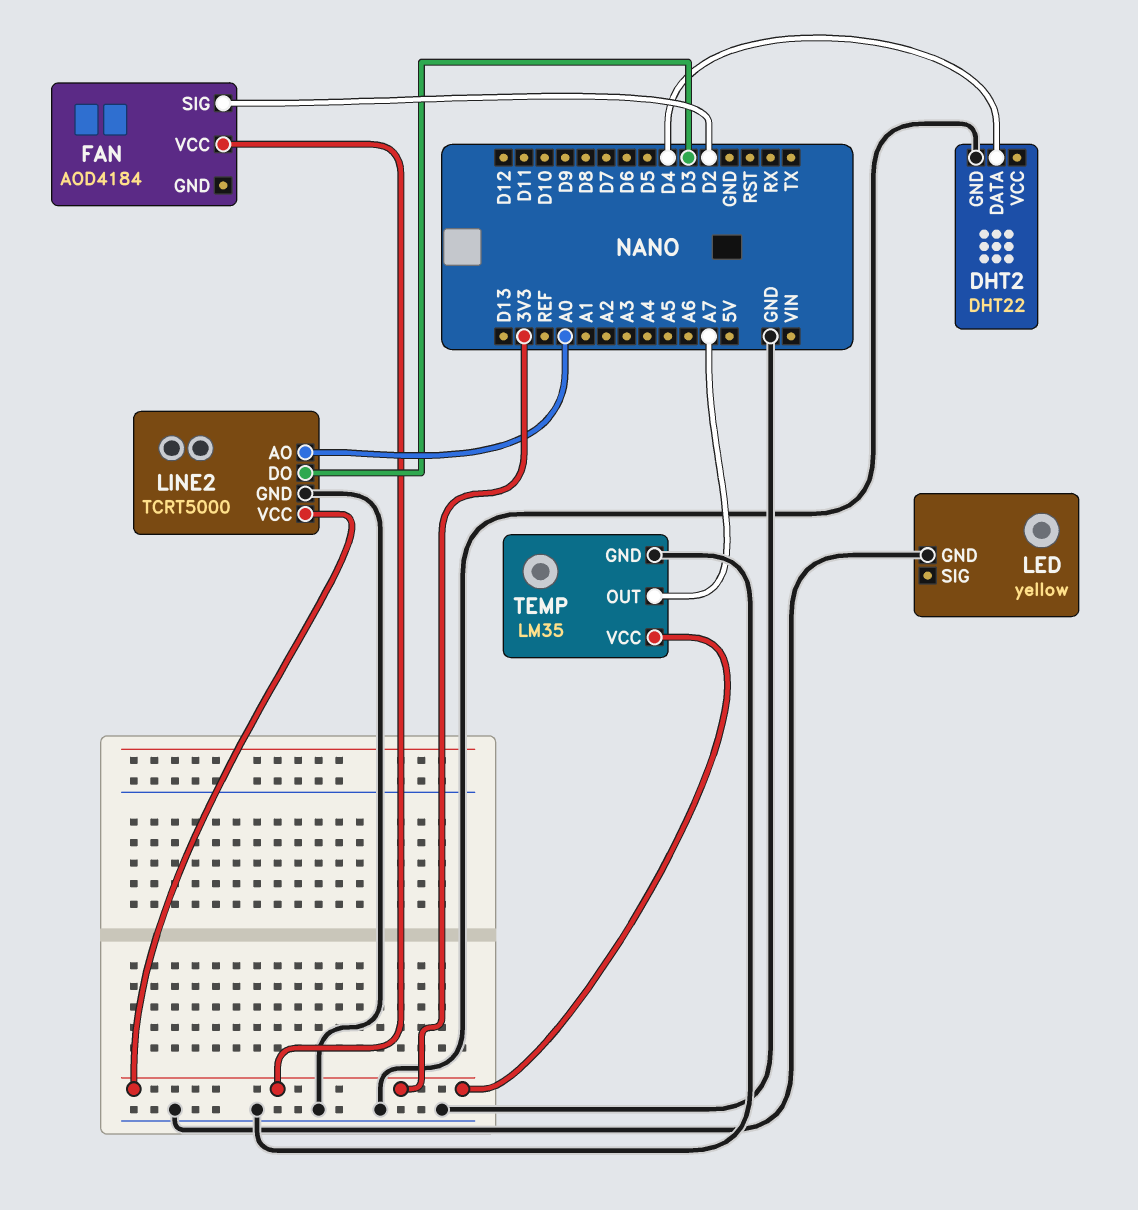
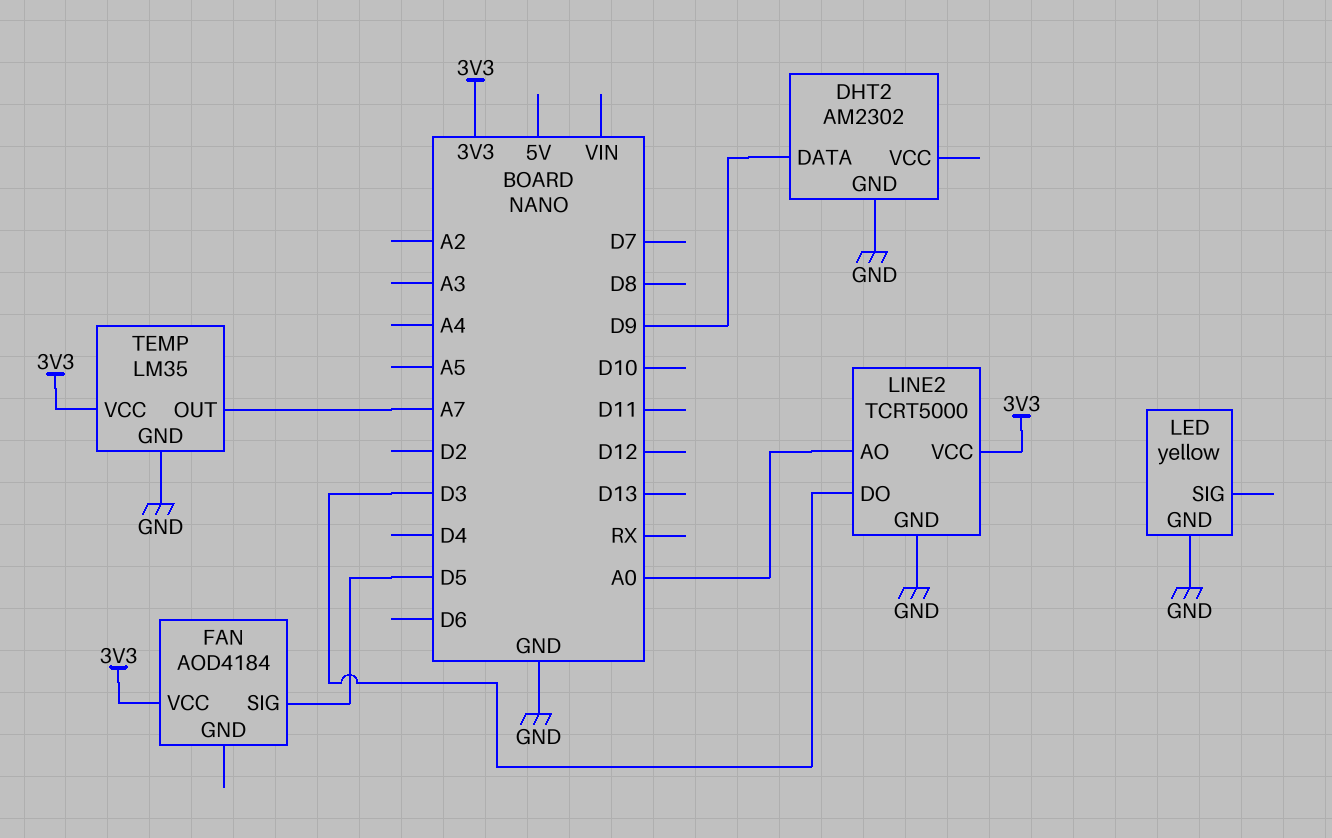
DHT2: DHT22 -> AM2302
DHT2 pin DATA: D4 -> D9
FAN pin SIG: D2 -> D5

